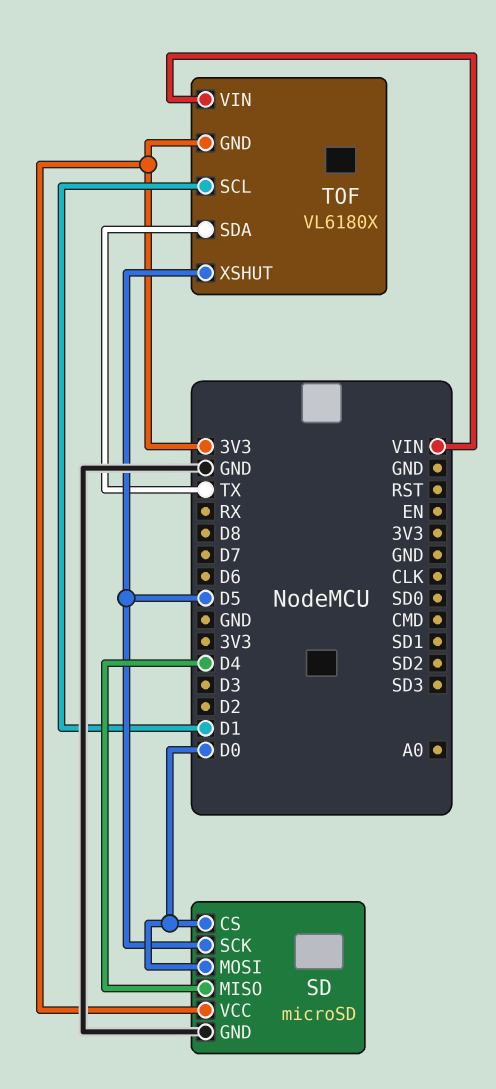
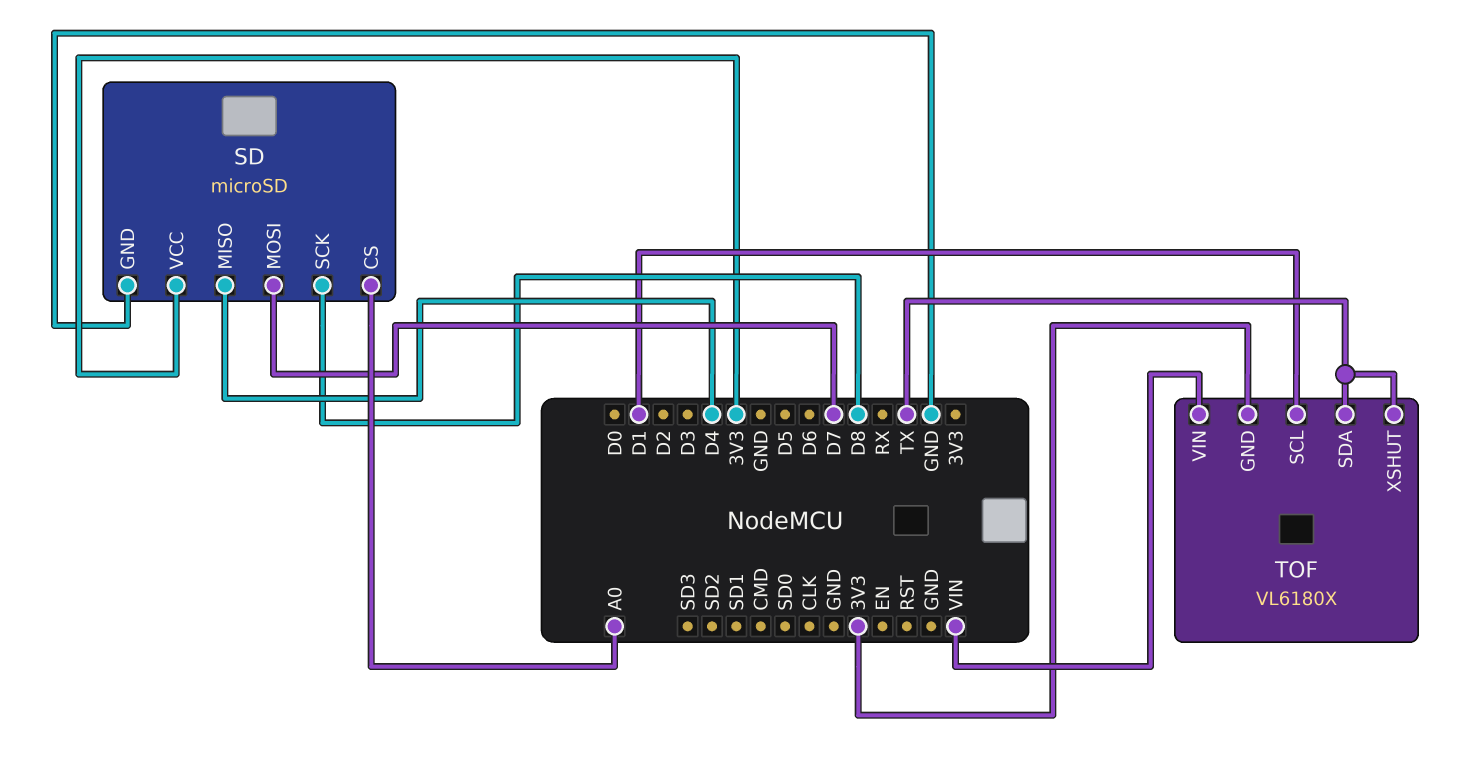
SD pin CS: D0 -> A0
SD pin MOSI: D0 -> D7
SD pin SCK: D5 -> D8
TOF pin XSHUT: D5 -> TX

